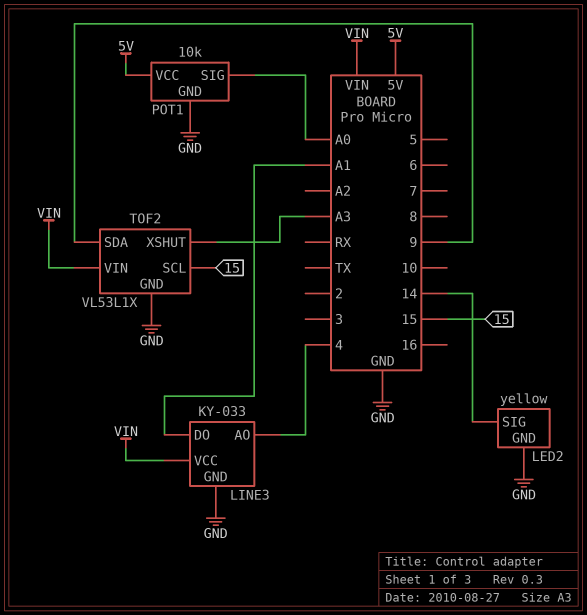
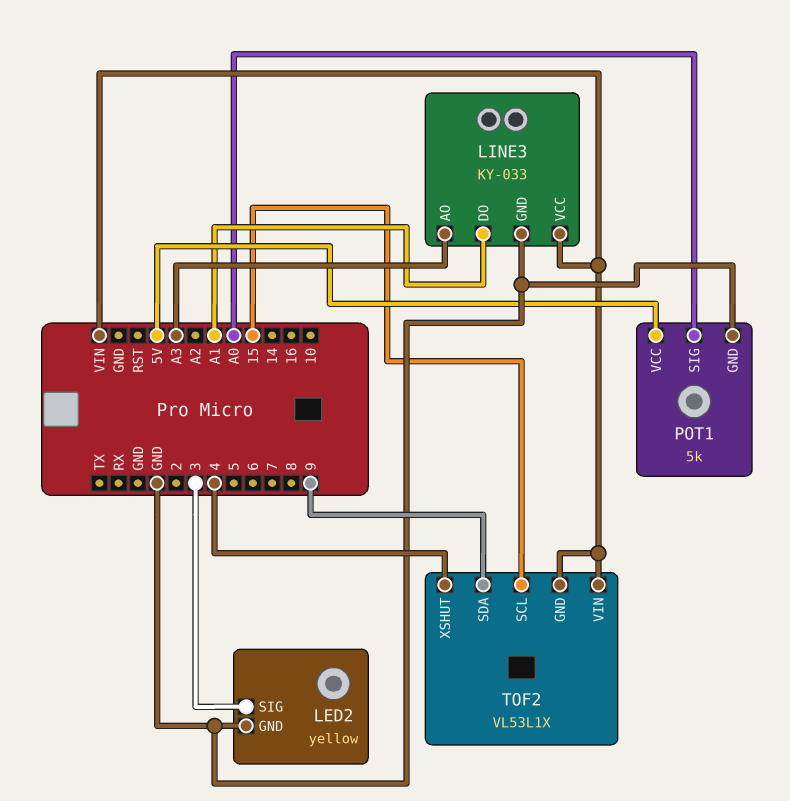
LED2 pin SIG: 14 -> 3
LINE3 pin AO: 4 -> A3
POT1: 10k -> 5k
TOF2 pin GND: GND -> VIN
TOF2 pin XSHUT: A3 -> 4

